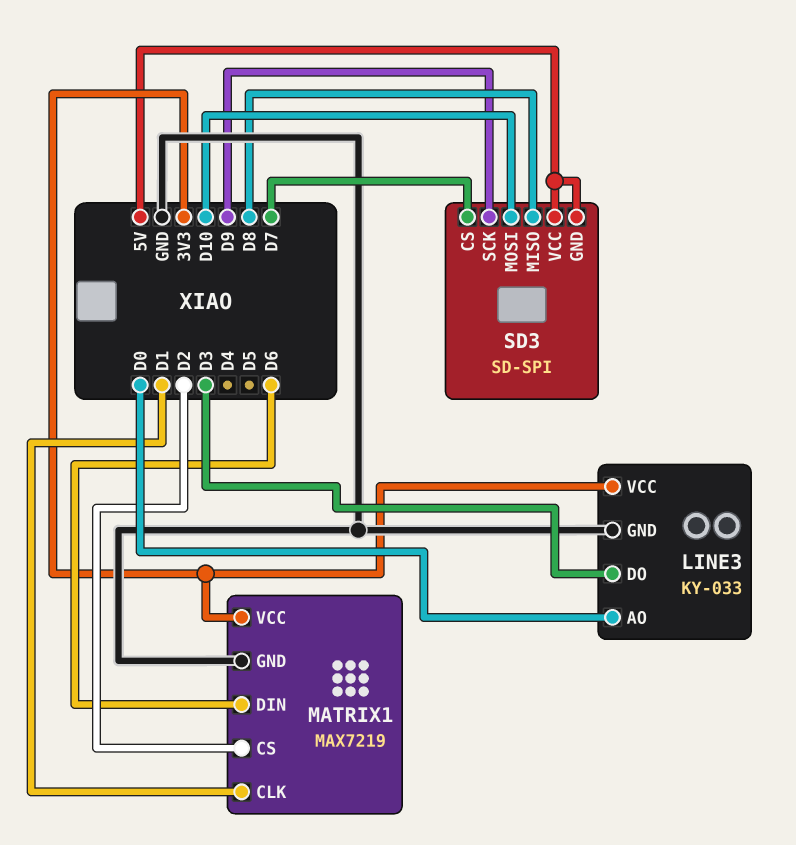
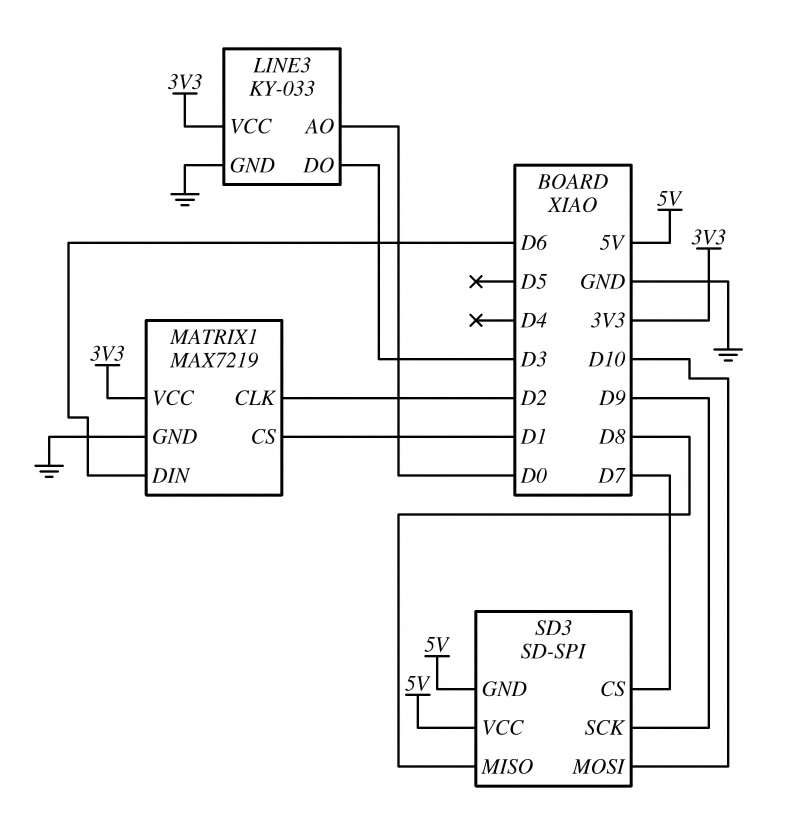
MATRIX1 pin CLK: D1 -> D2
MATRIX1 pin CS: D2 -> D1

